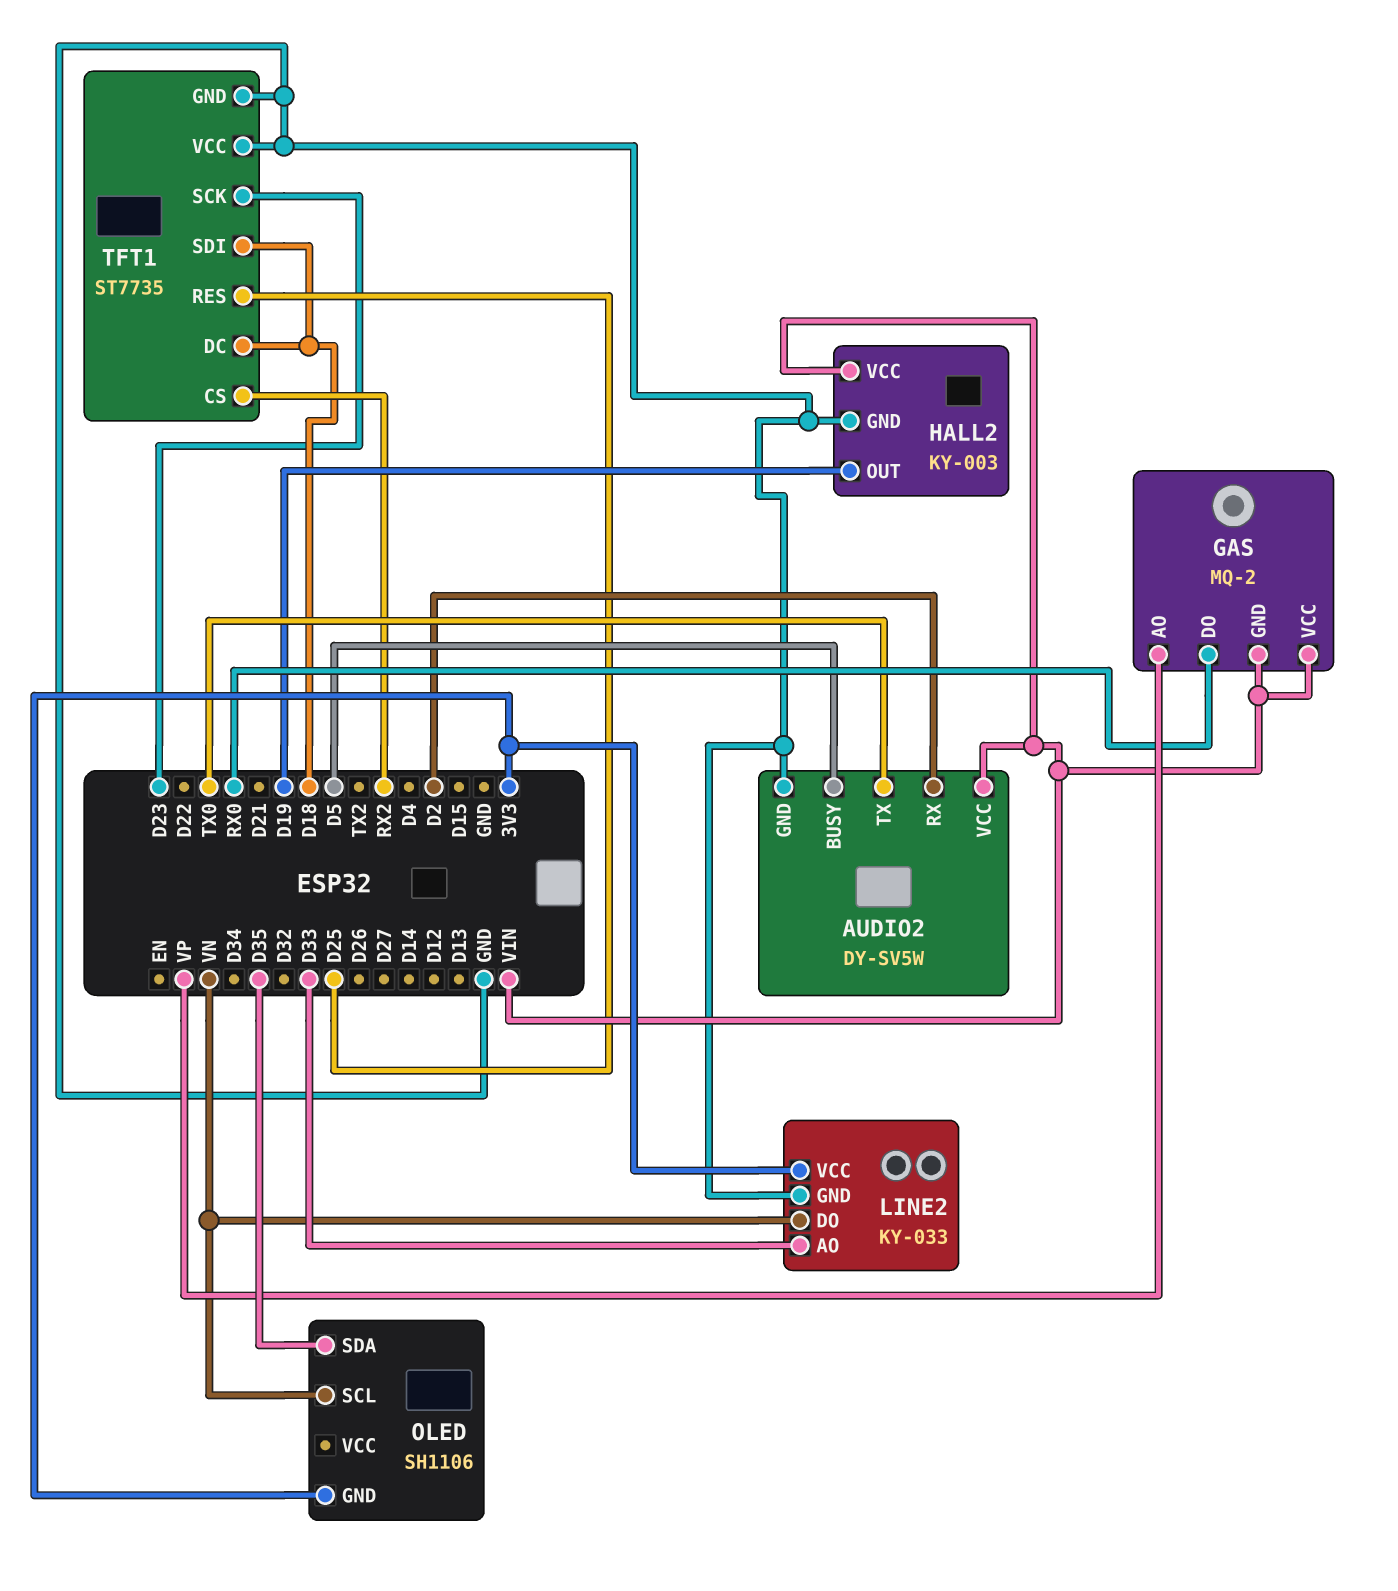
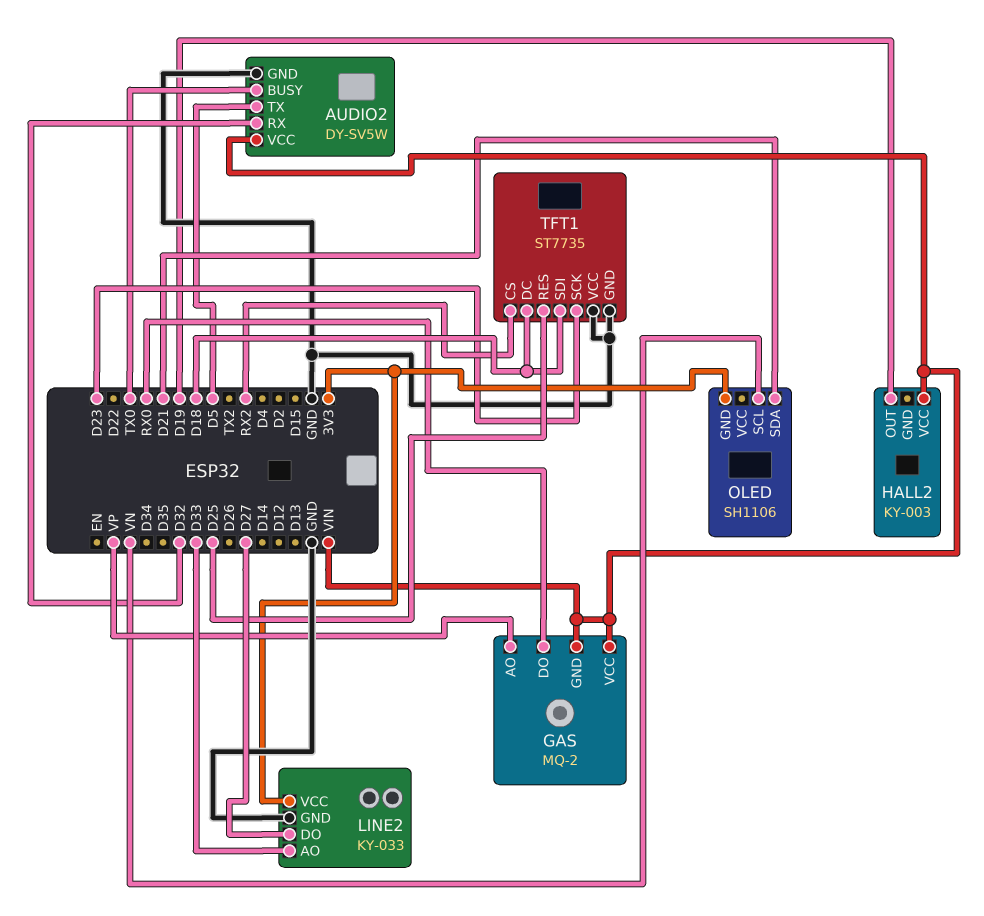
AUDIO2 pin BUSY: D5 -> TX0
AUDIO2 pin RX: D2 -> D32
AUDIO2 pin TX: TX0 -> D5
HALL2 pin GND: GND -> none
LINE2 pin DO: VN -> D27
OLED pin SDA: D35 -> D21

